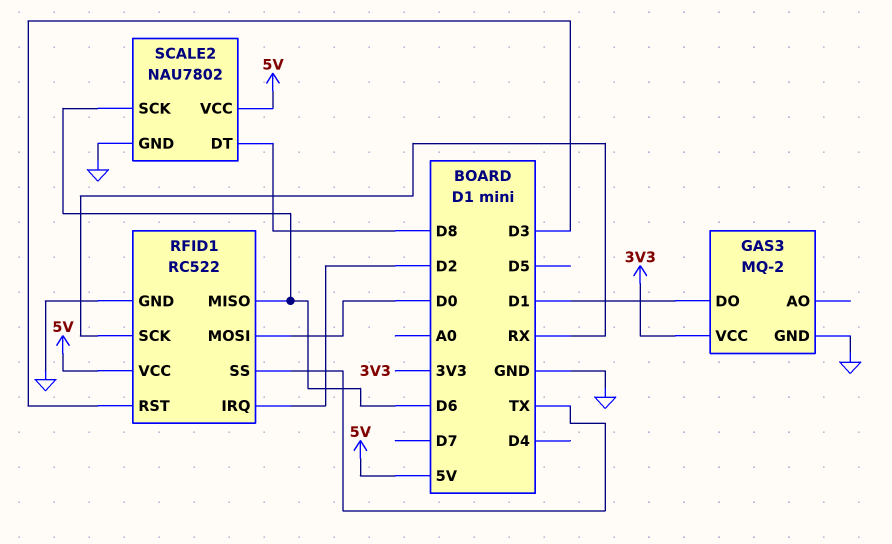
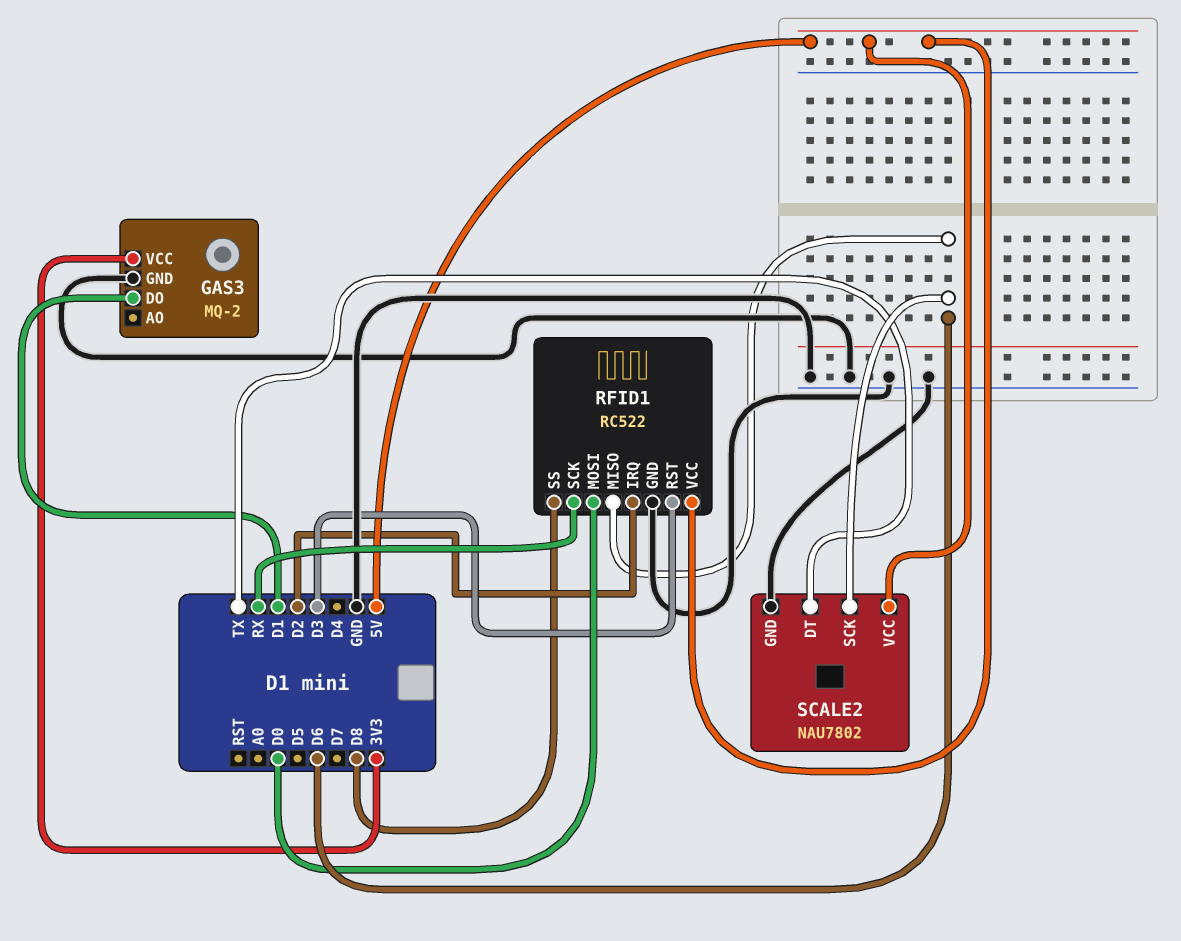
RFID1 pin SS: TX -> D8
SCALE2 pin DT: D8 -> TX

